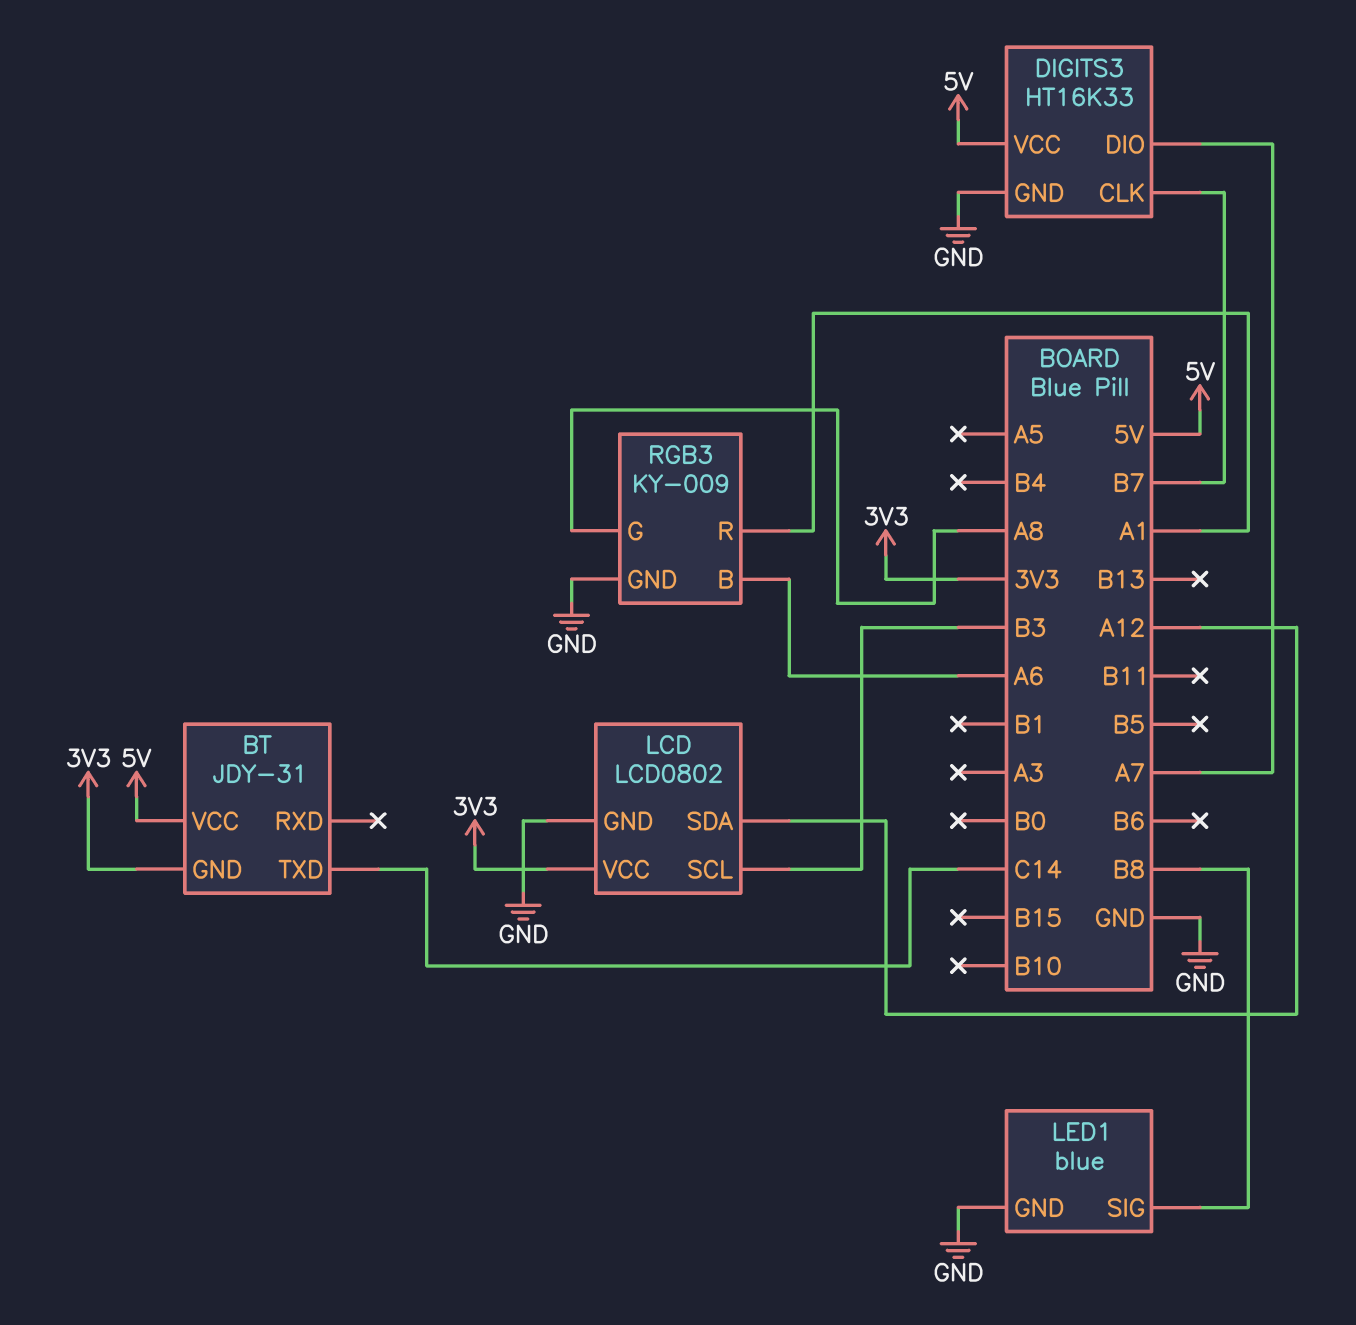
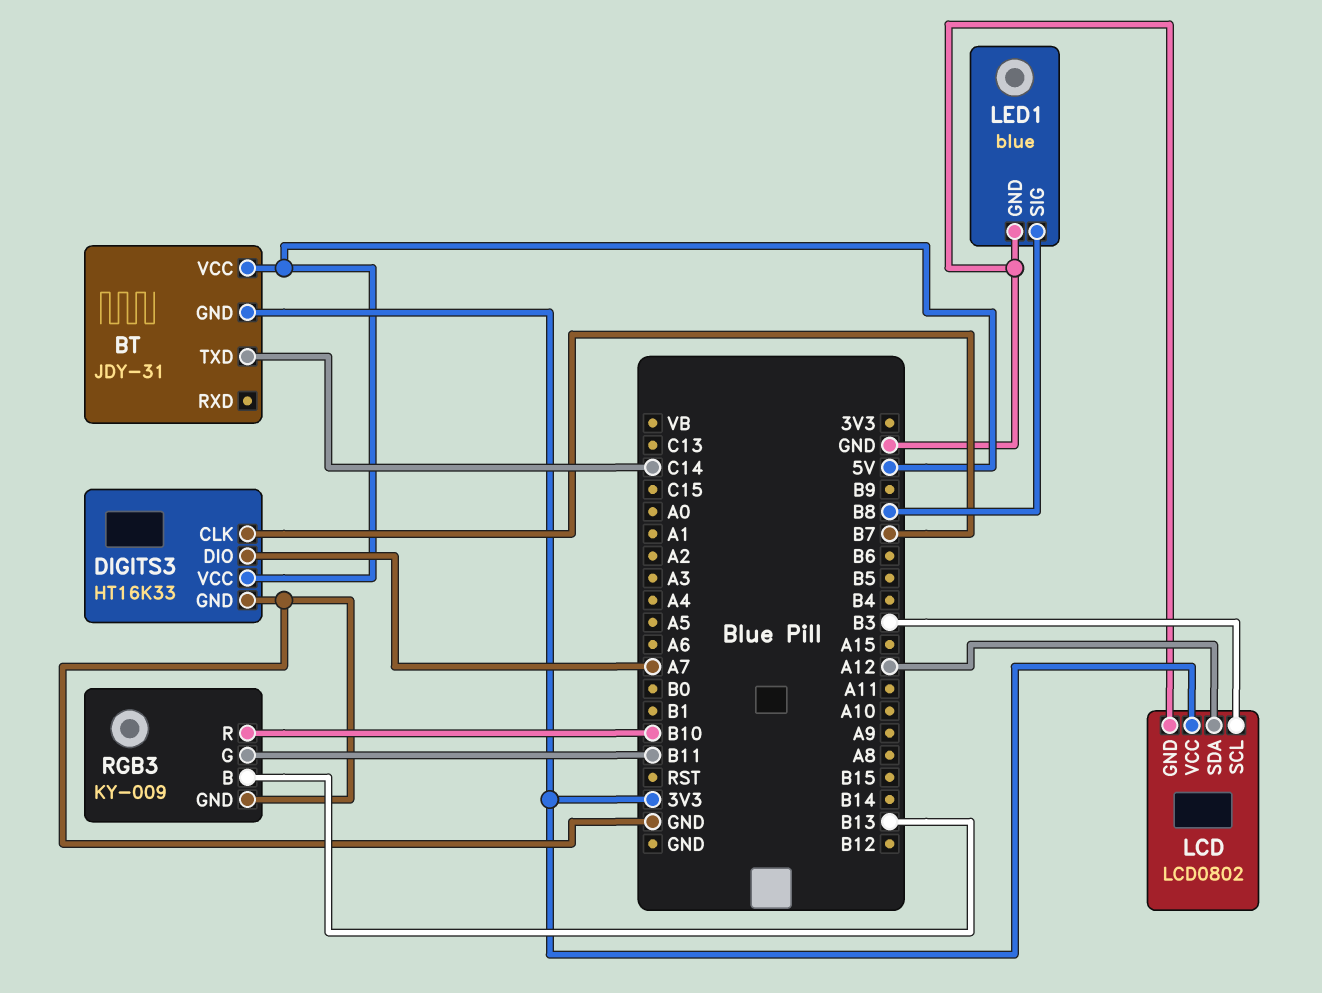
RGB3 pin B: A6 -> B13
RGB3 pin G: A8 -> B11
RGB3 pin R: A1 -> B10

